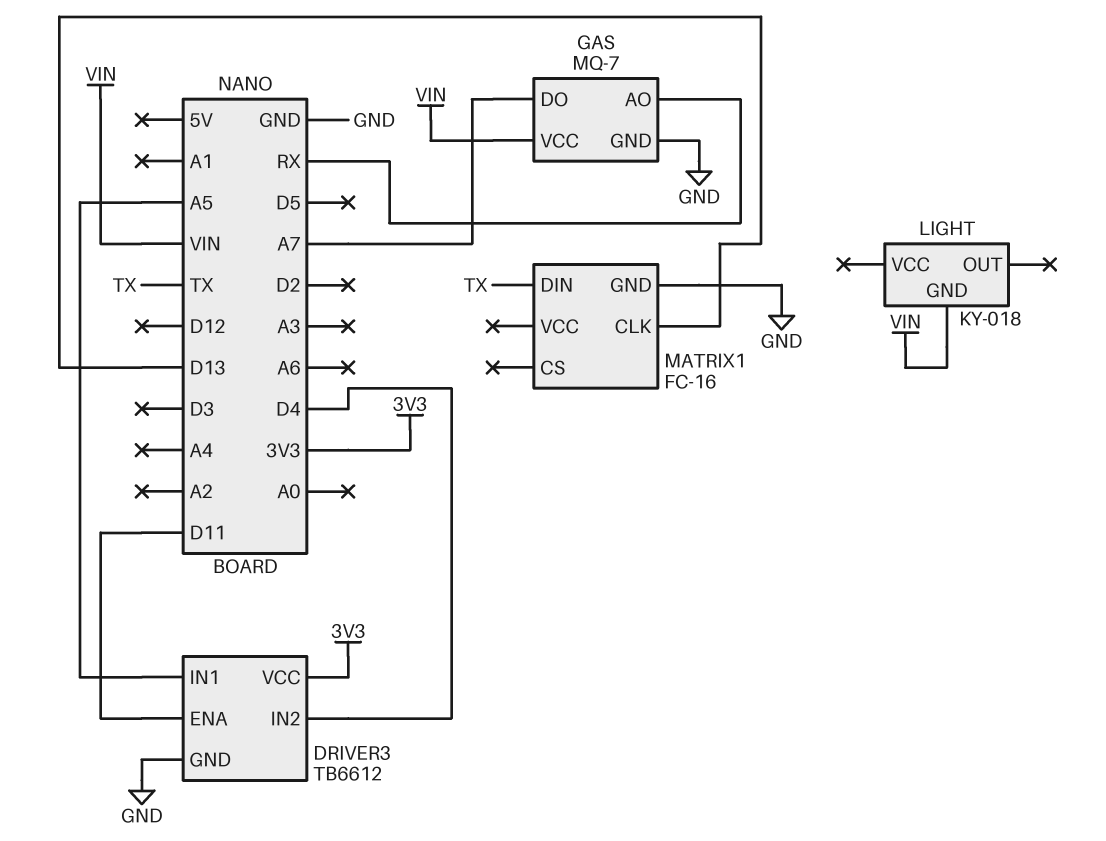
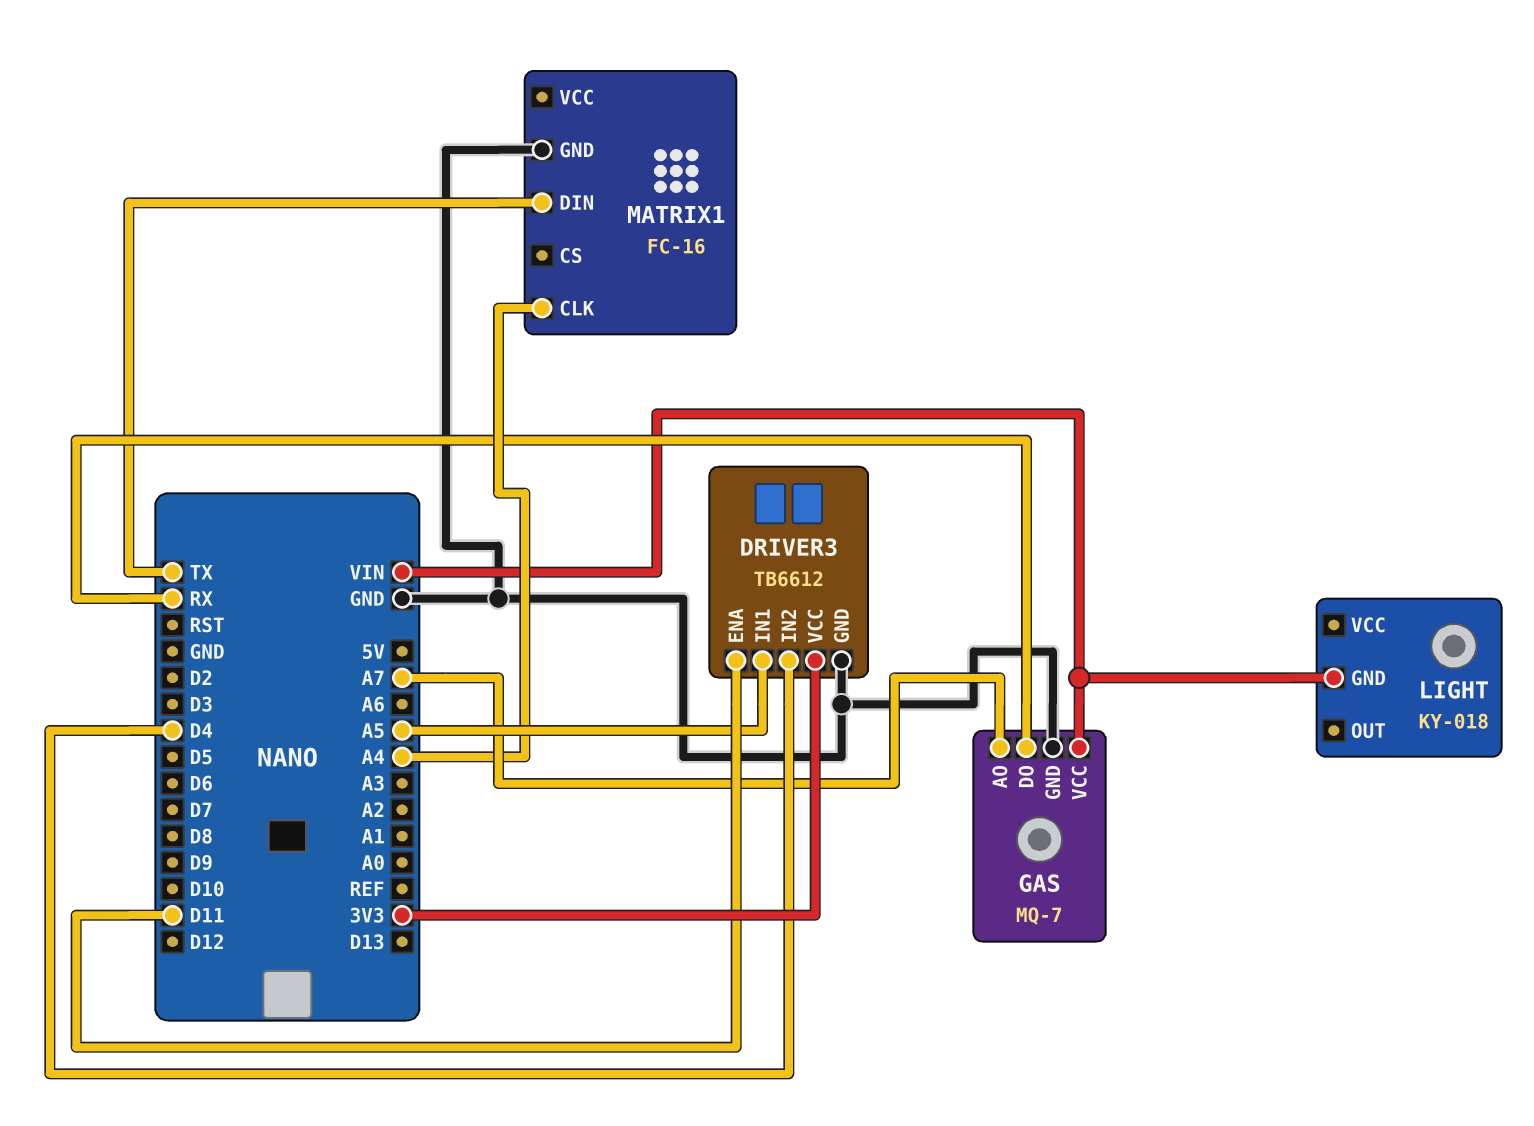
GAS pin AO: RX -> A7
GAS pin DO: A7 -> RX
MATRIX1 pin CLK: D13 -> A4

